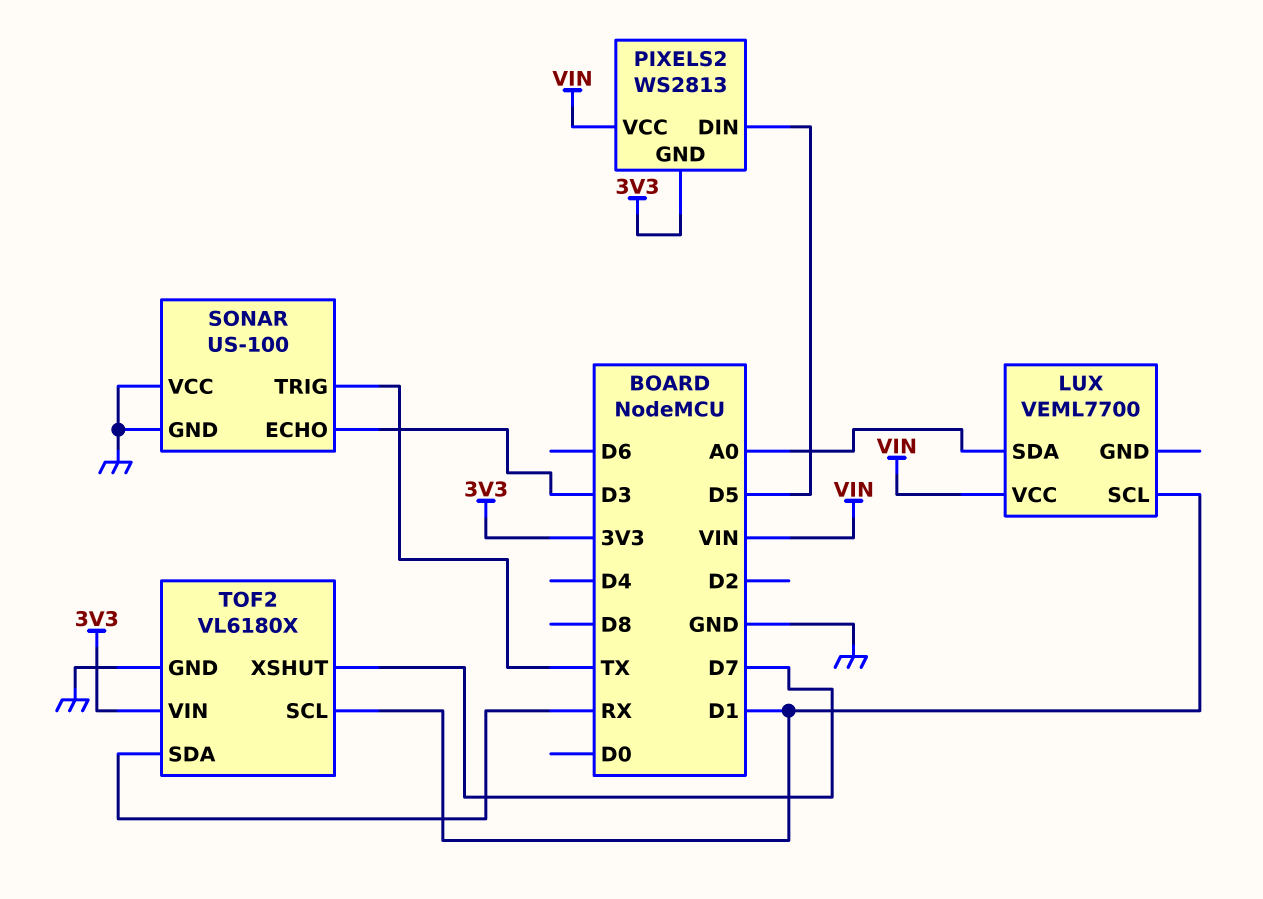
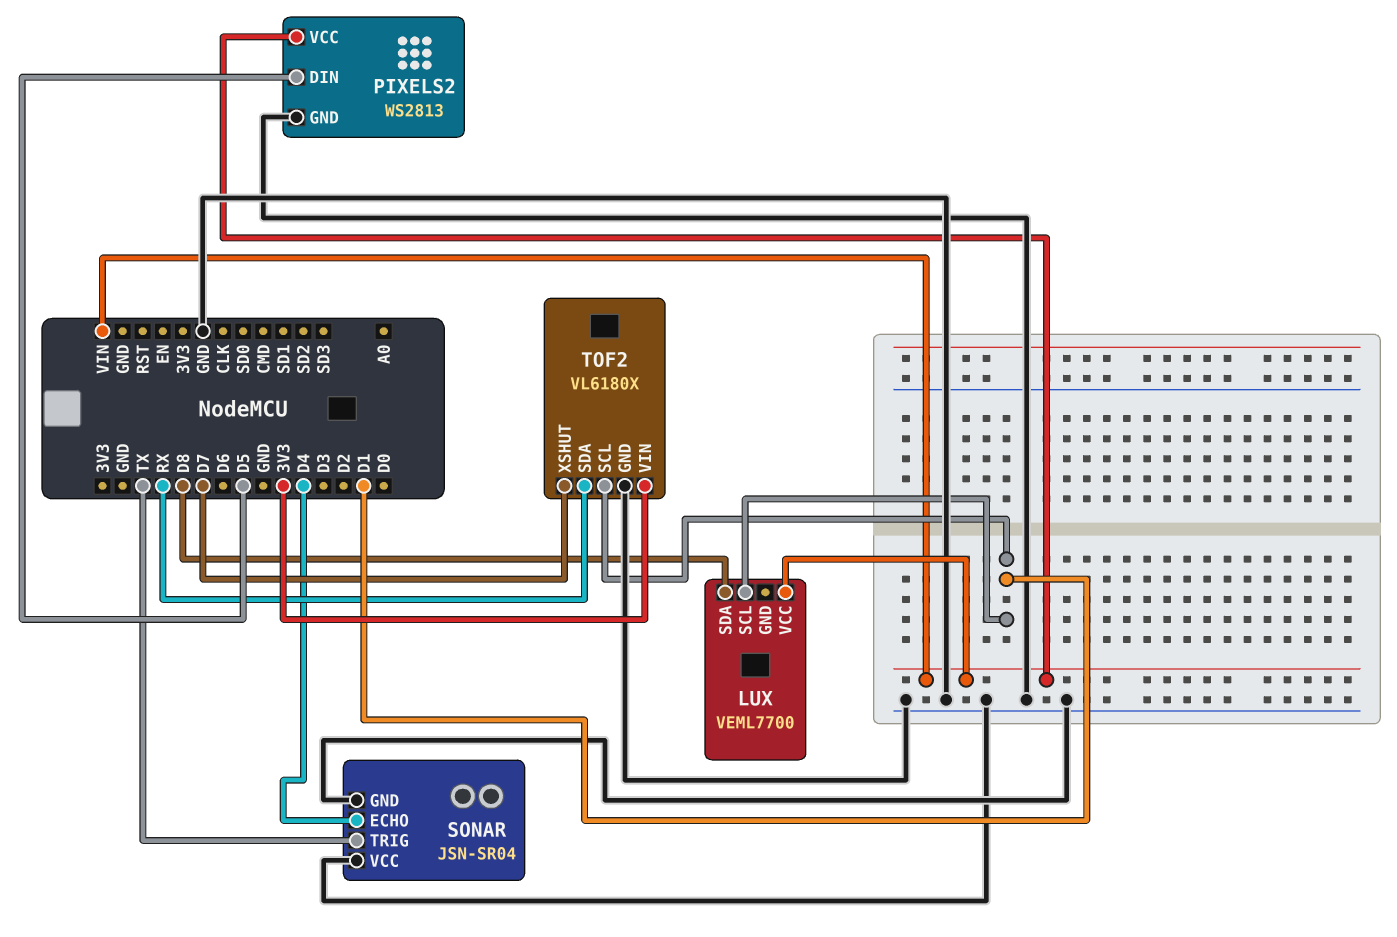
LUX pin SDA: A0 -> D8
PIXELS2 pin GND: 3V3 -> GND
SONAR: US-100 -> JSN-SR04
SONAR pin ECHO: D3 -> D4

